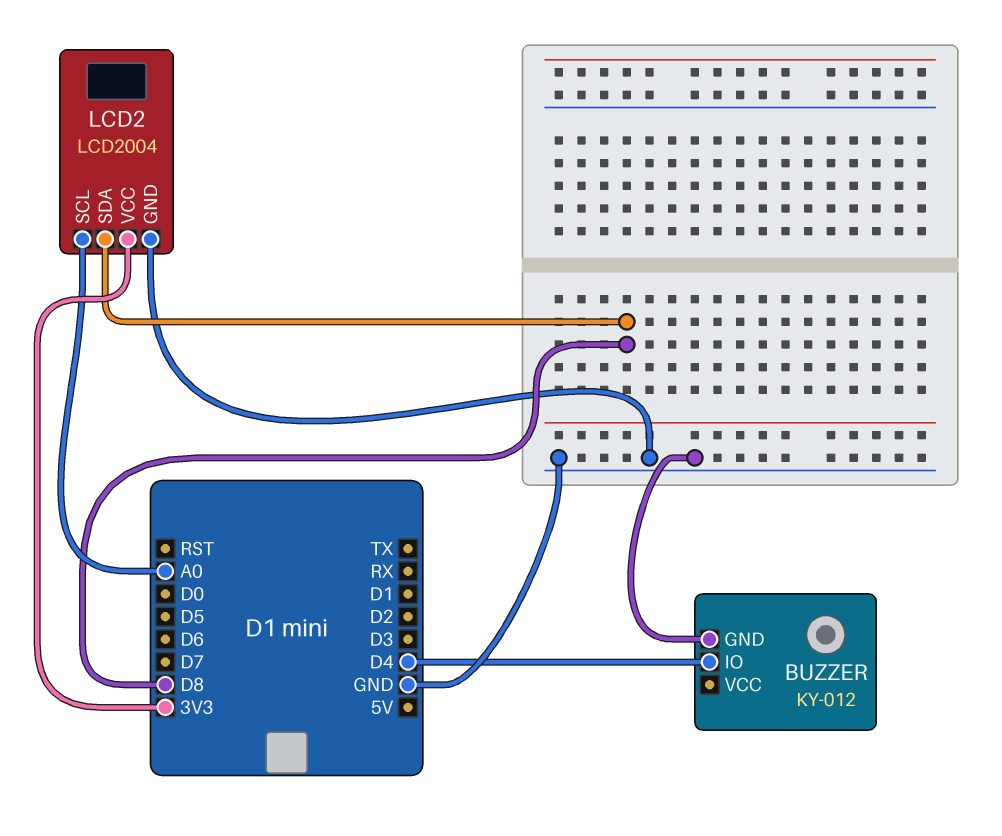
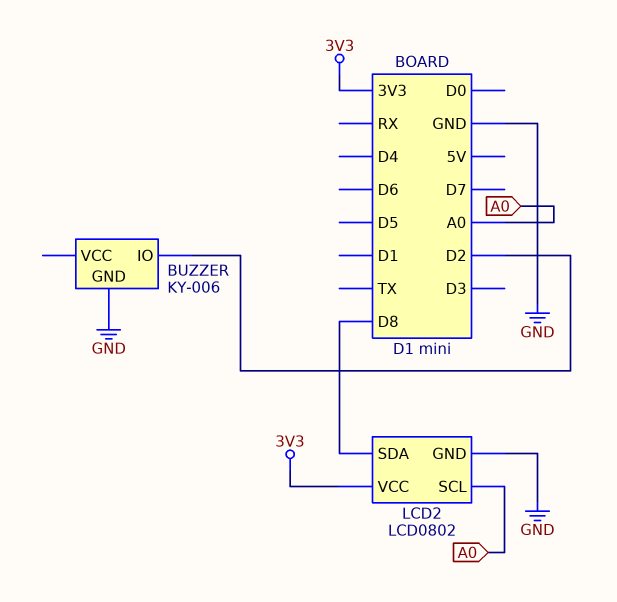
BUZZER: KY-012 -> KY-006
BUZZER pin IO: D4 -> D2
LCD2: LCD2004 -> LCD0802

